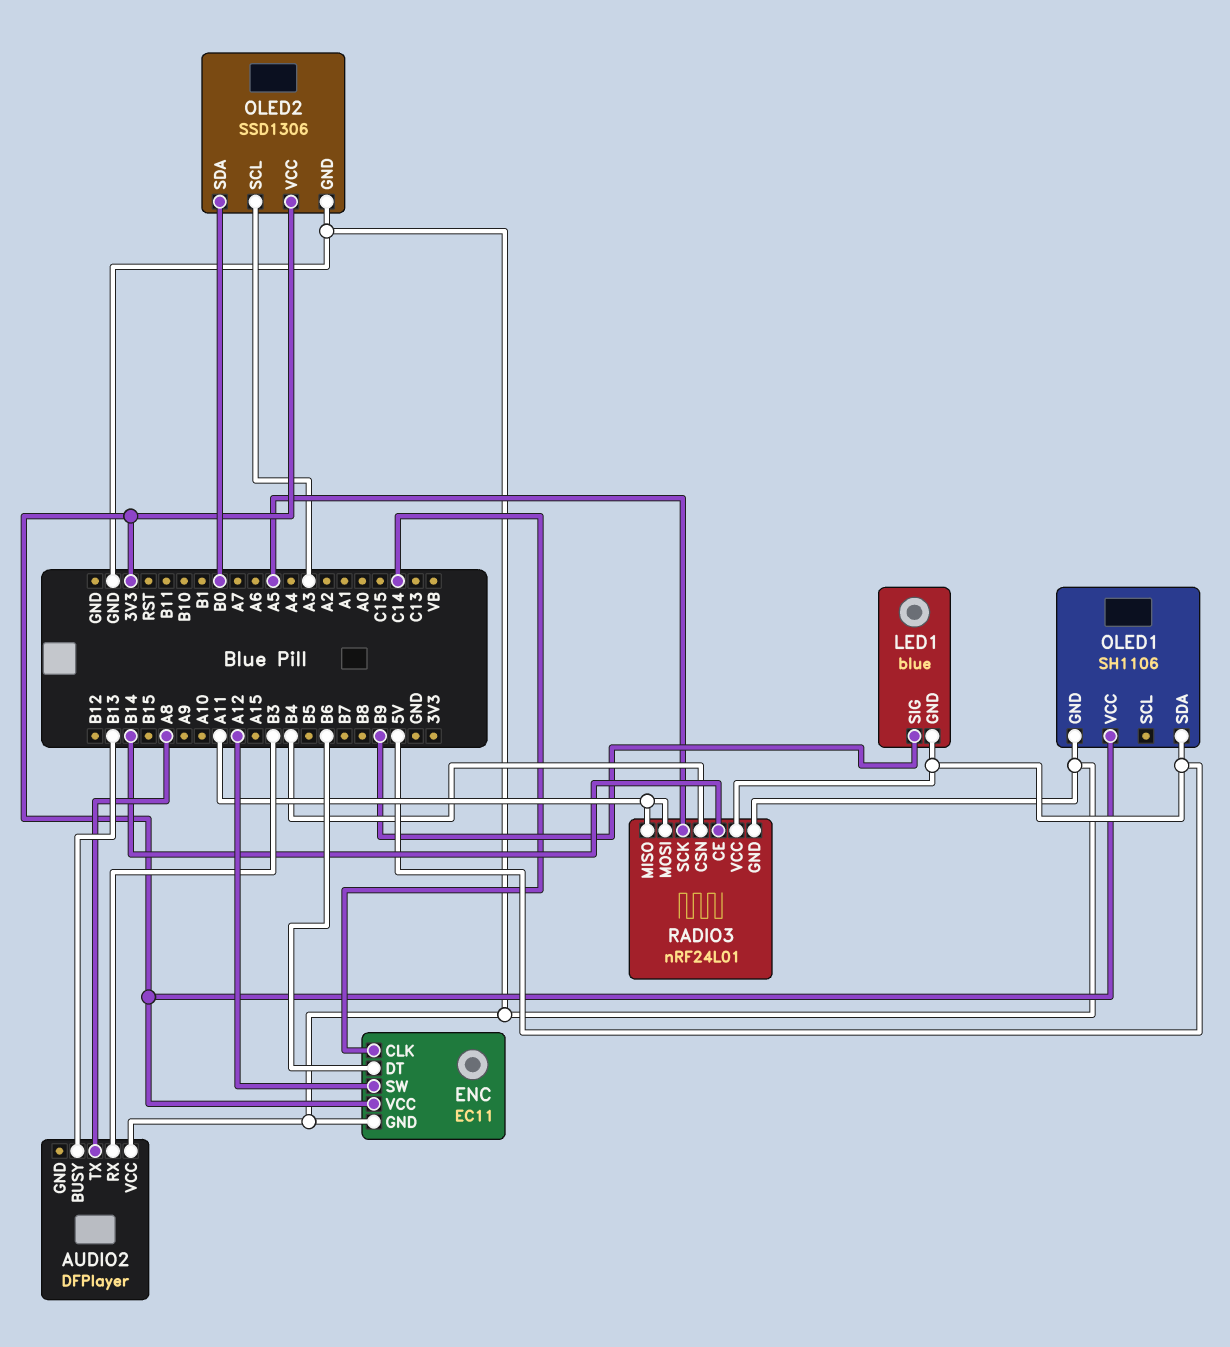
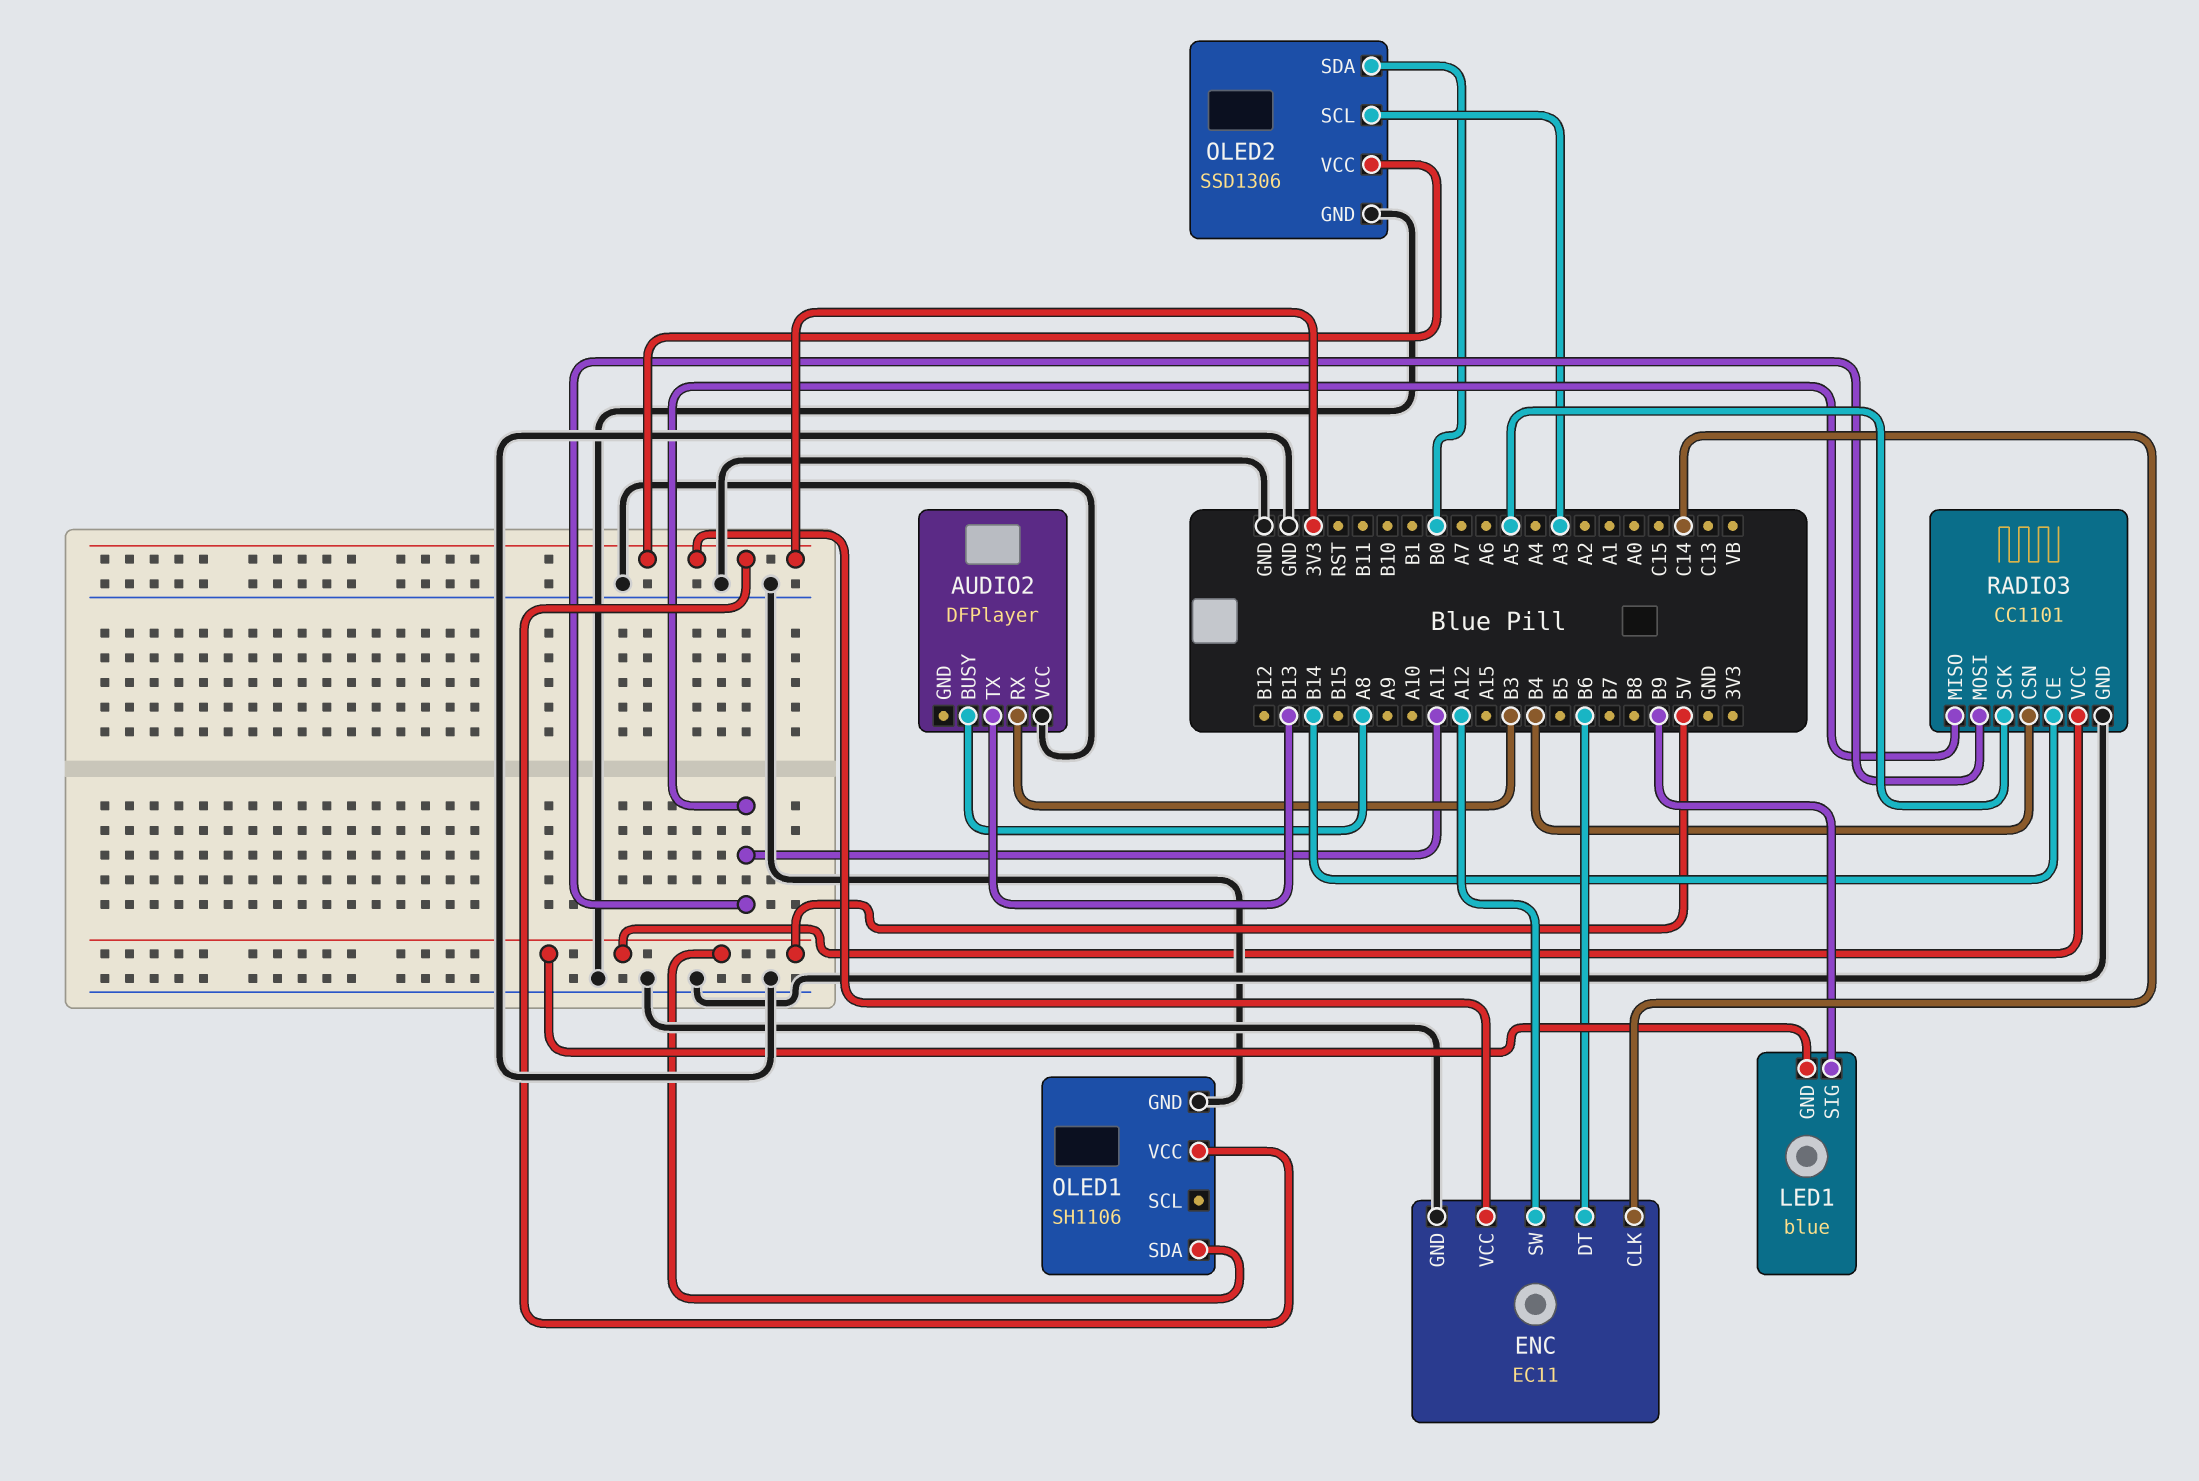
AUDIO2 pin BUSY: B13 -> A8
AUDIO2 pin TX: A8 -> B13
RADIO3: nRF24L01 -> CC1101

